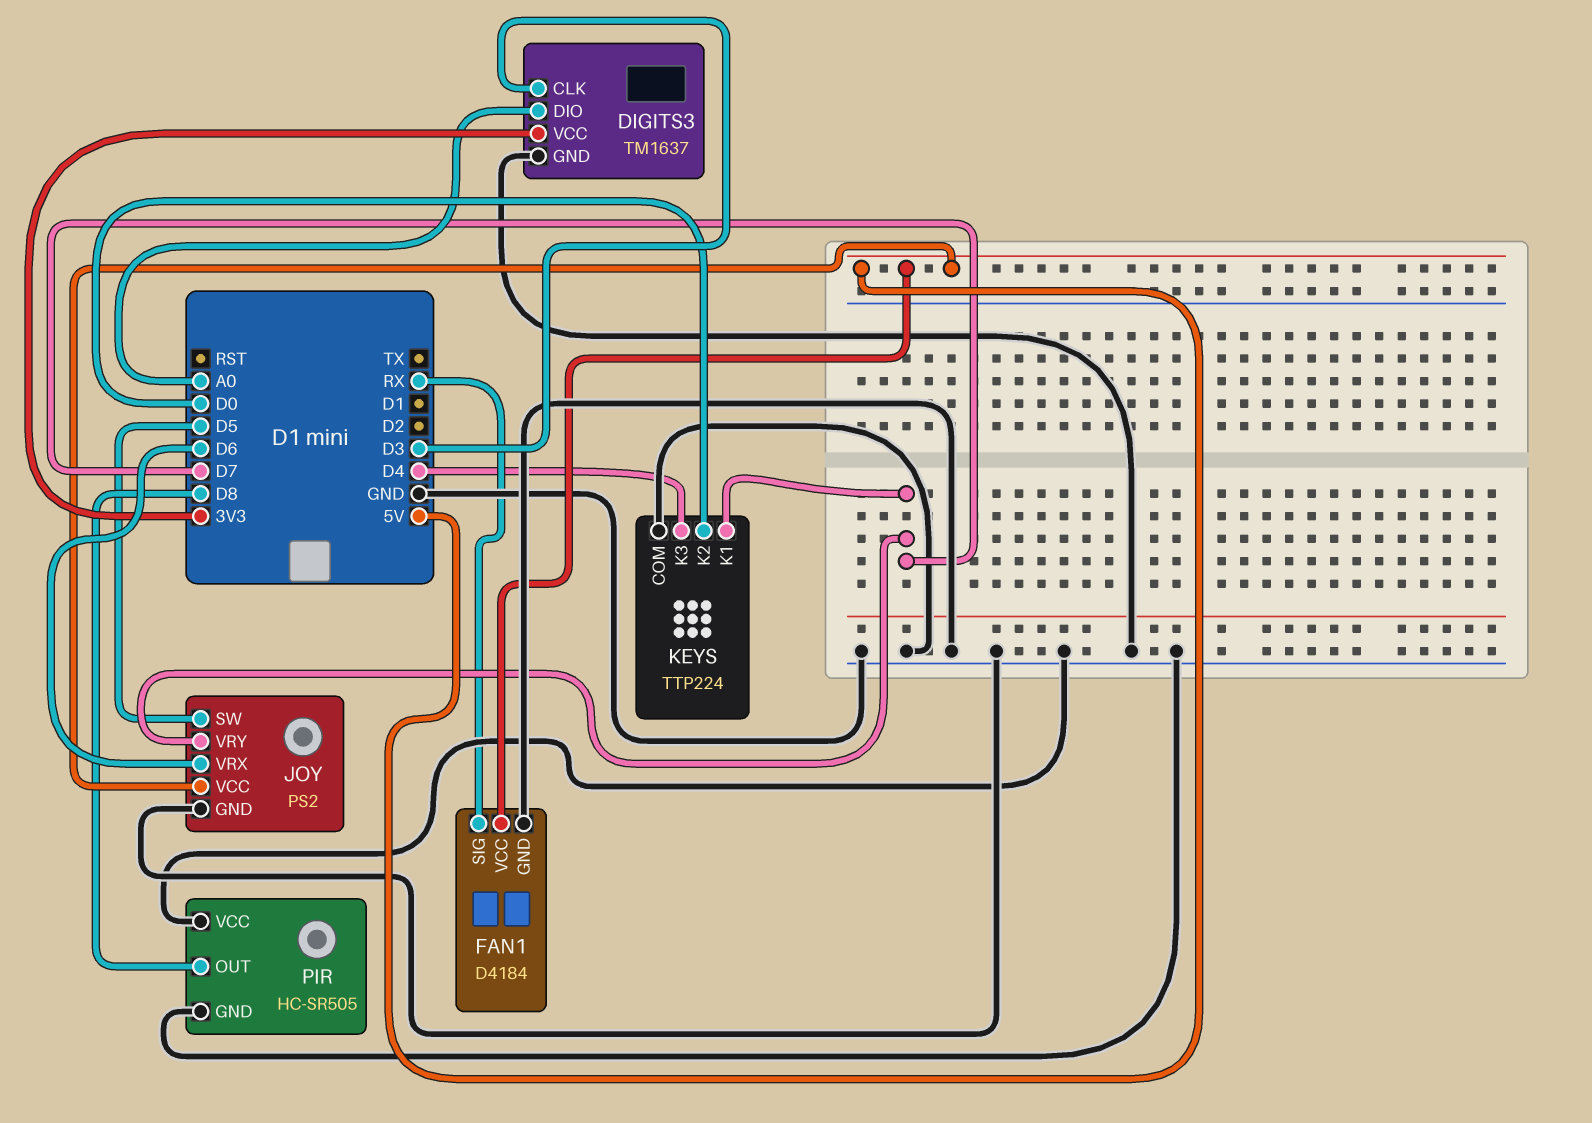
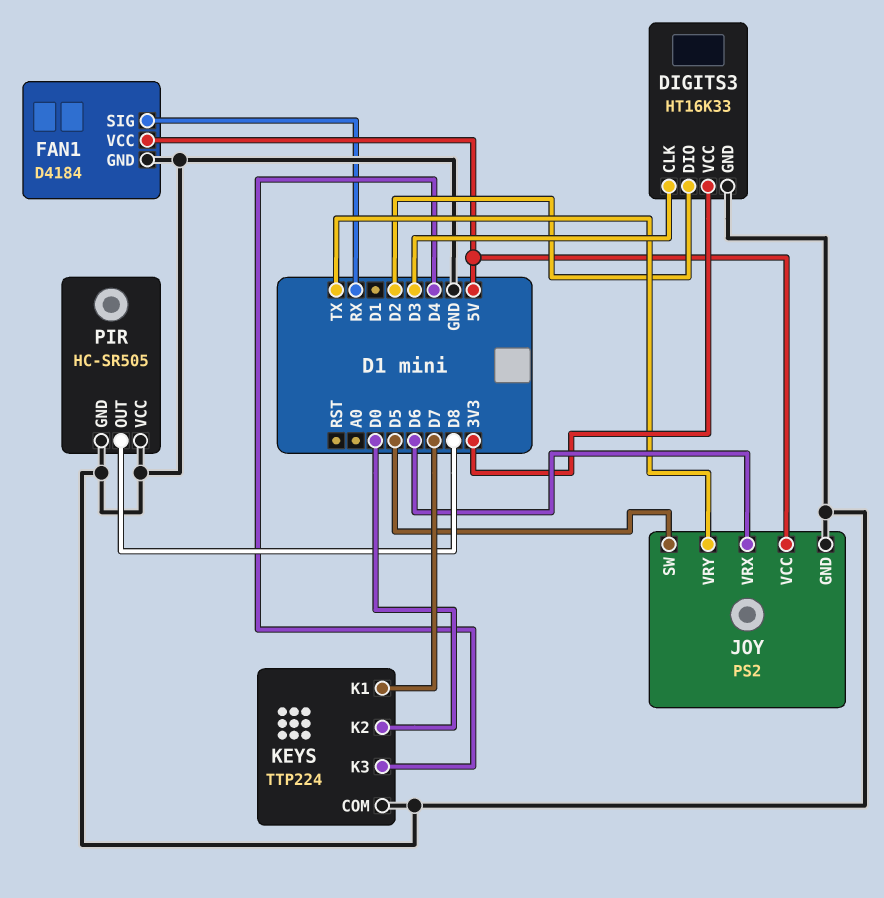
DIGITS3: TM1637 -> HT16K33
DIGITS3 pin DIO: A0 -> D2
JOY pin VRY: D7 -> TX

